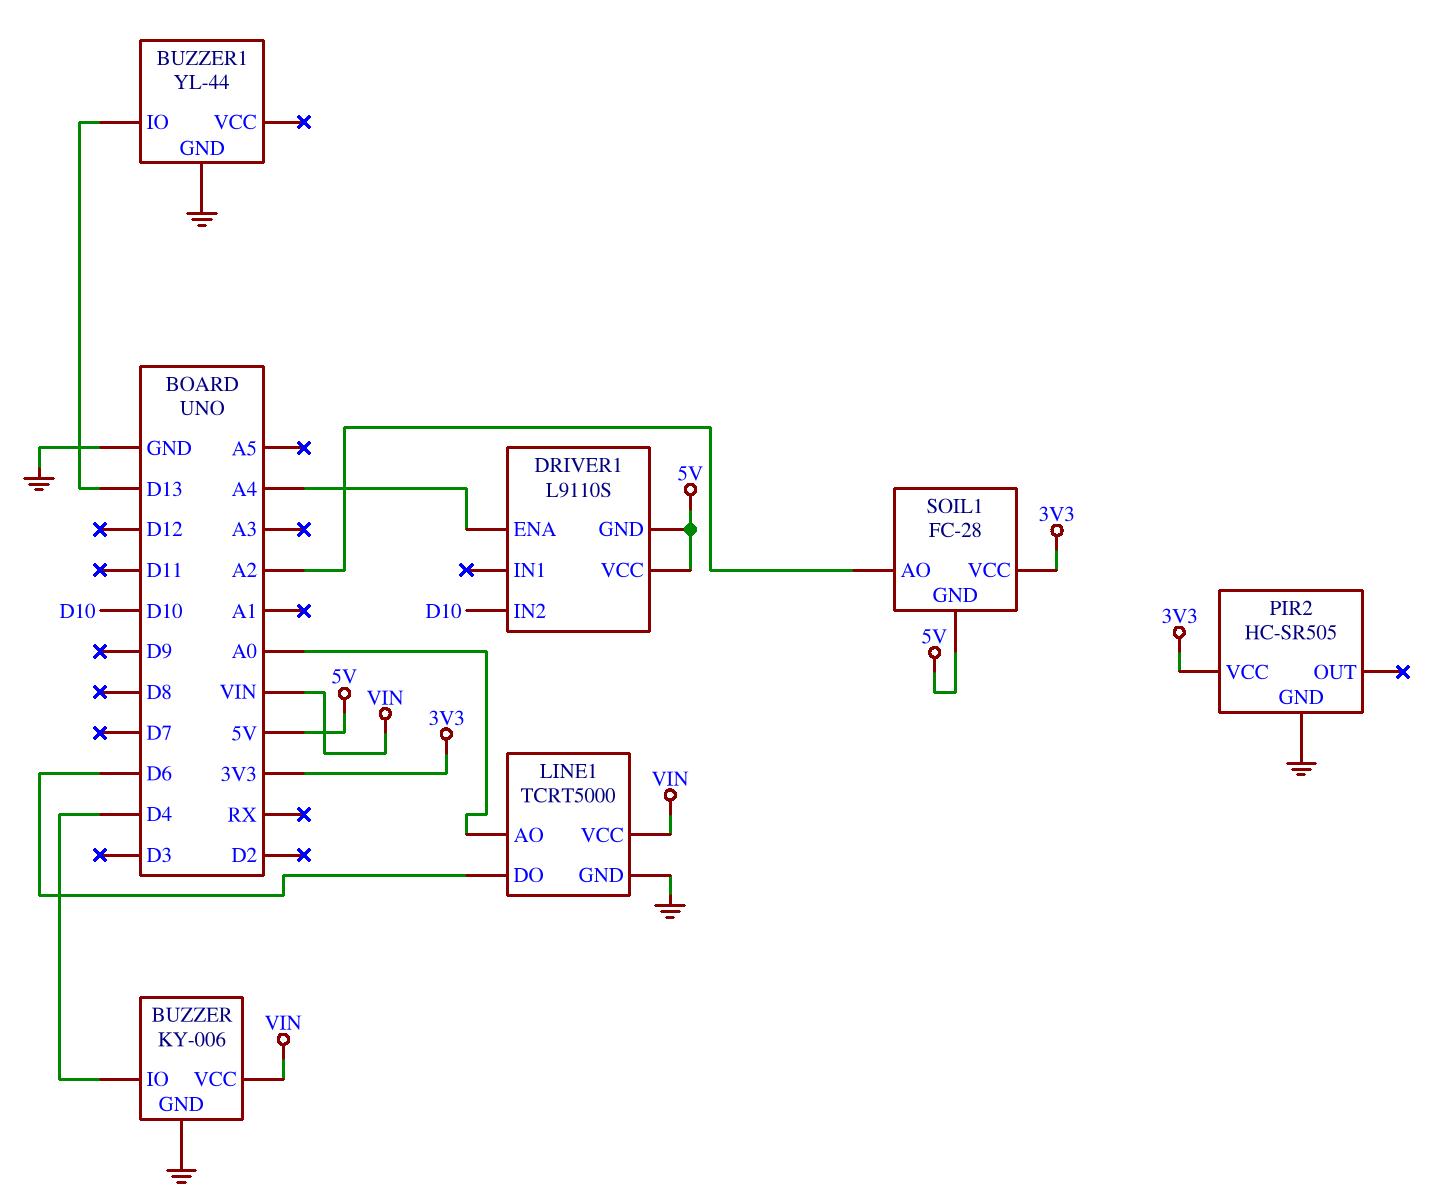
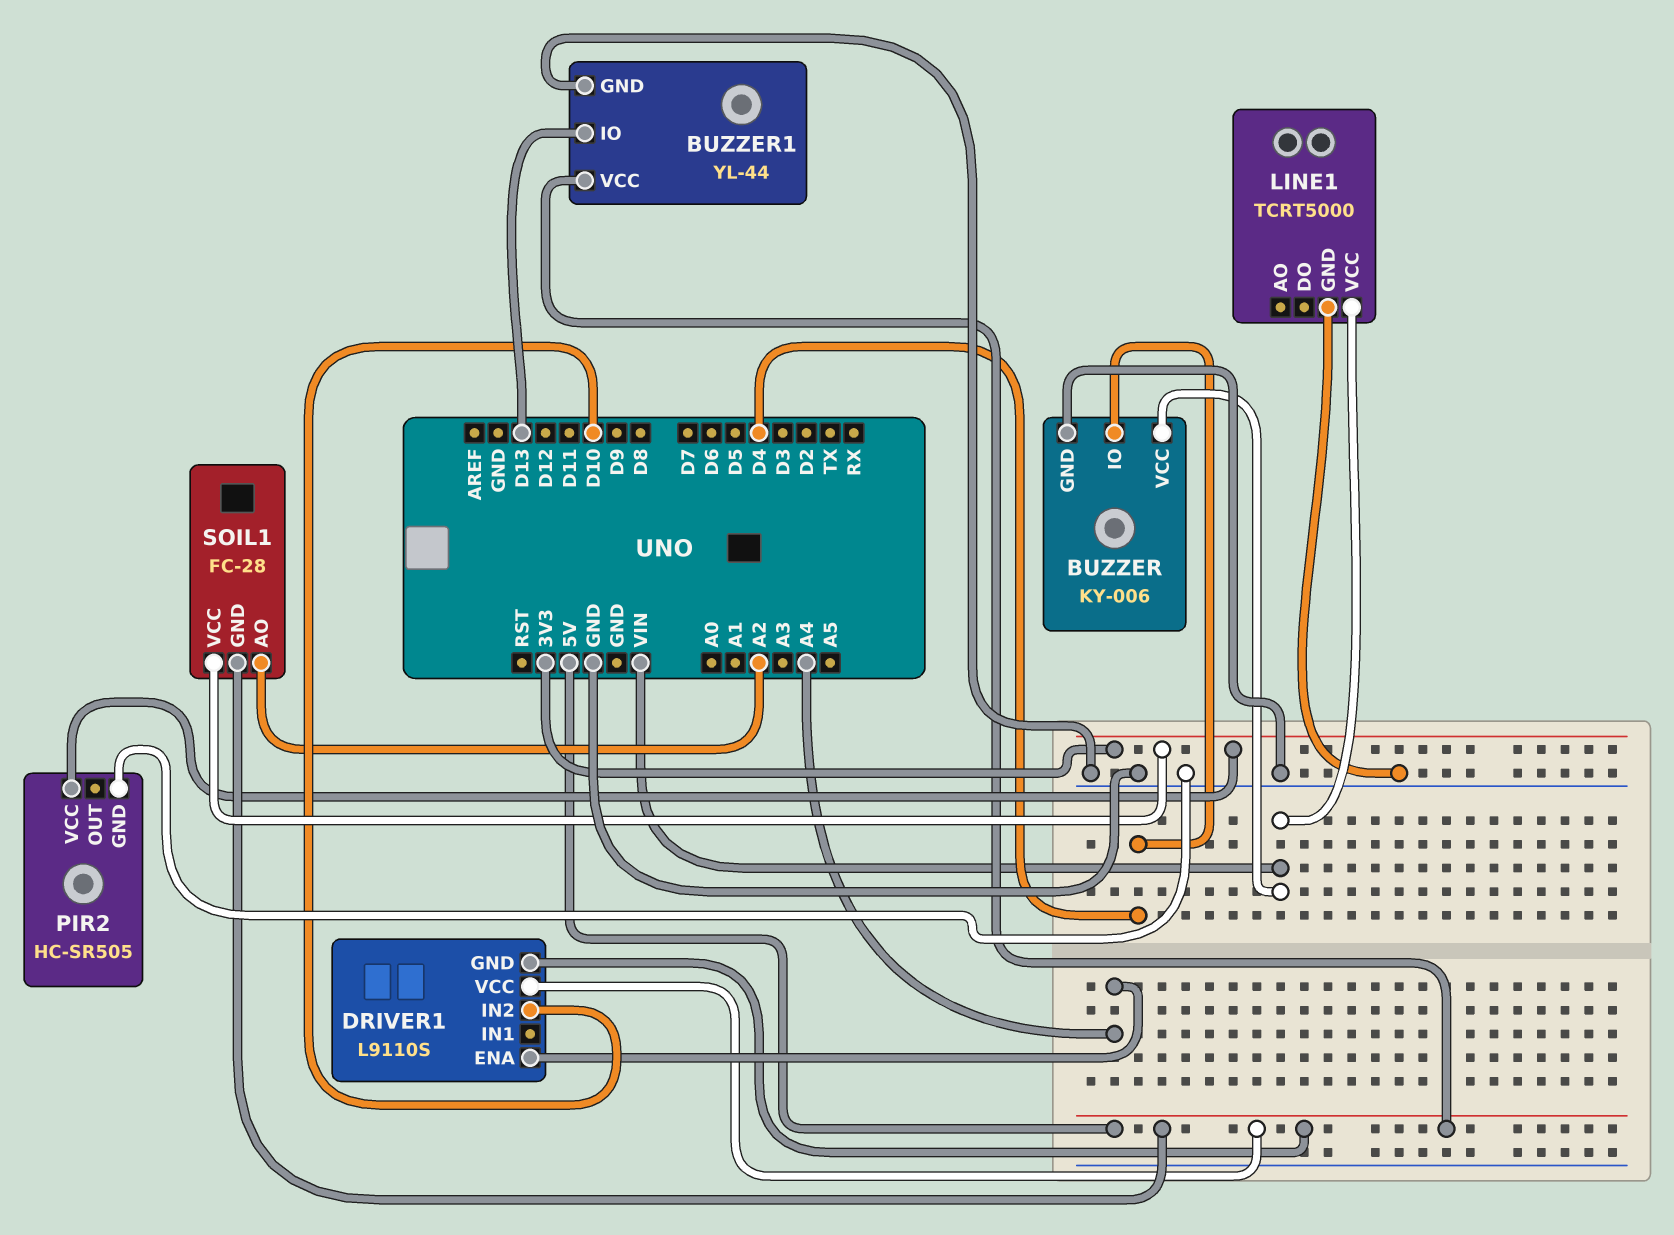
BUZZER1 pin VCC: none -> 5V
LINE1 pin AO: A0 -> none
LINE1 pin DO: D6 -> none

